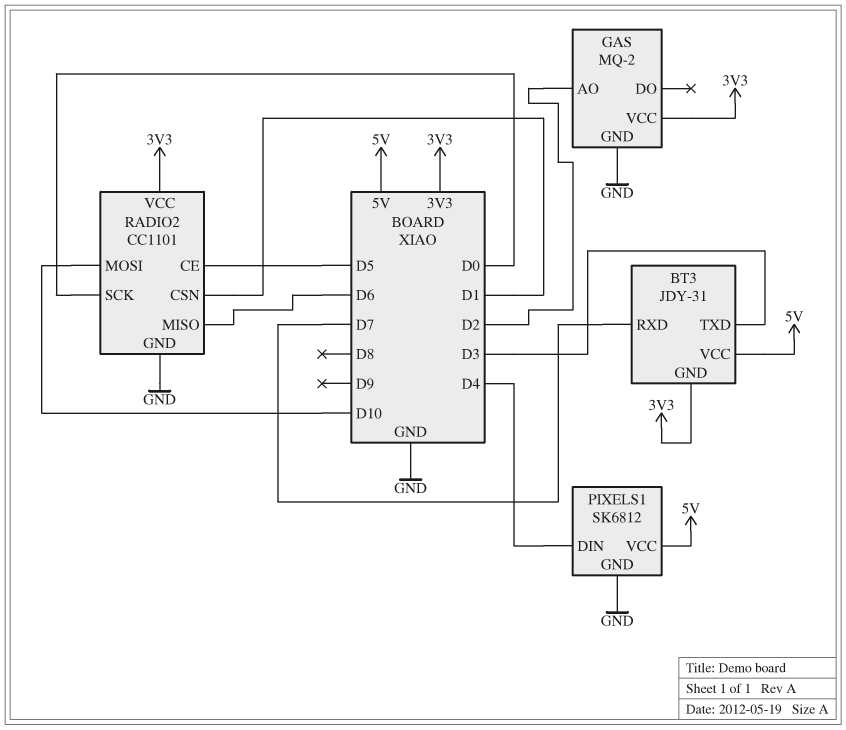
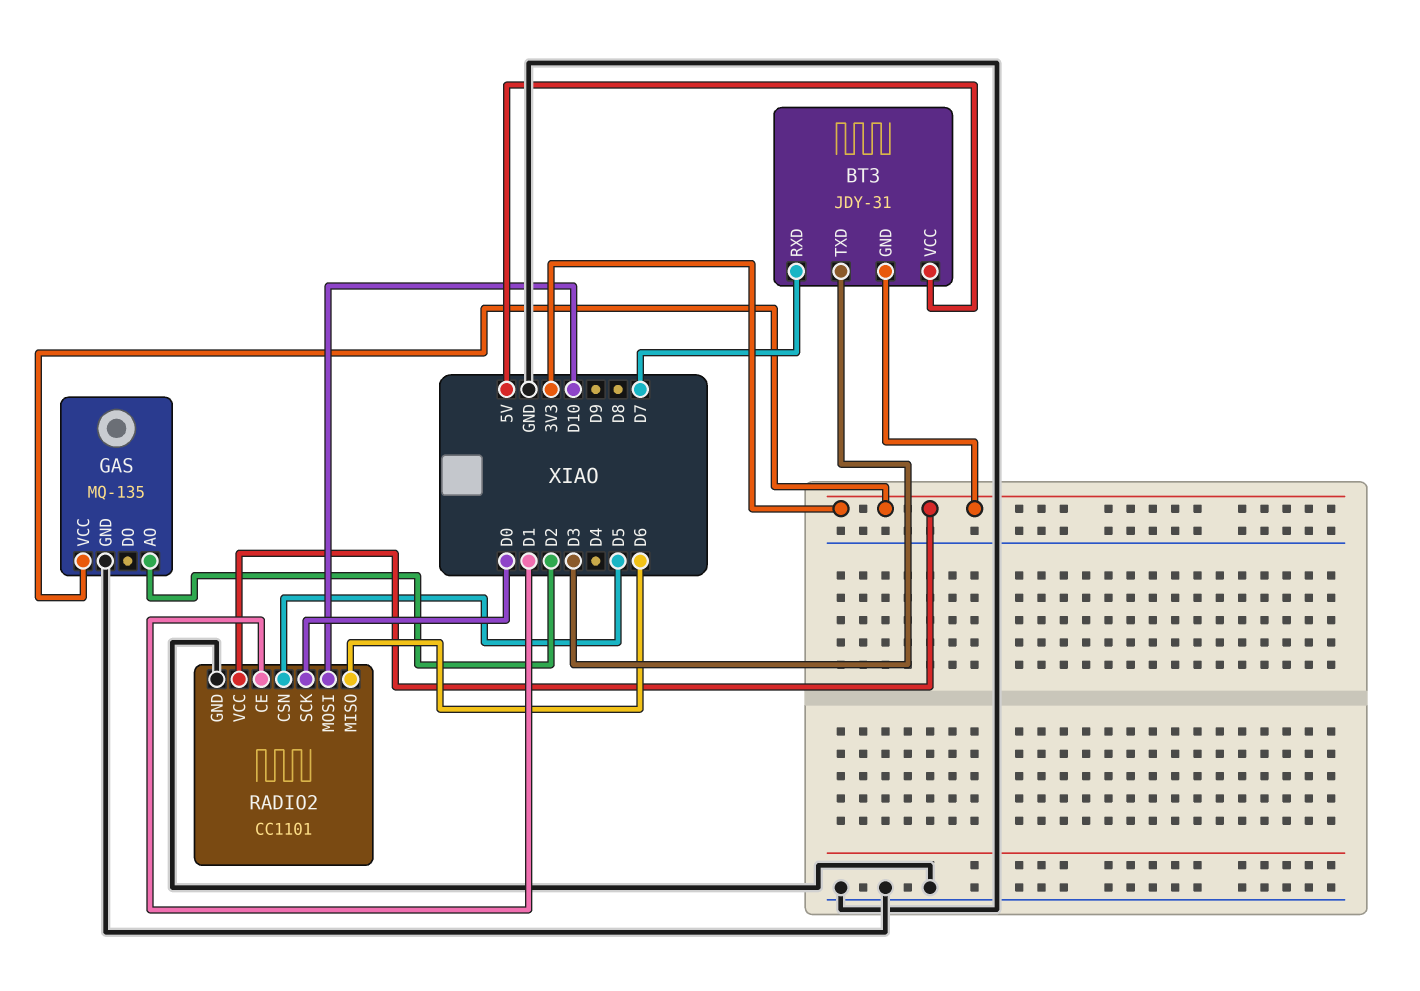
GAS: MQ-2 -> MQ-135
PIXELS1: SK6812 -> none
PIXELS1 pin DIN: D4 -> none
PIXELS1 pin GND: GND -> none
PIXELS1 pin VCC: 5V -> none
RADIO2 pin CE: D5 -> D1
RADIO2 pin CSN: D1 -> D5

